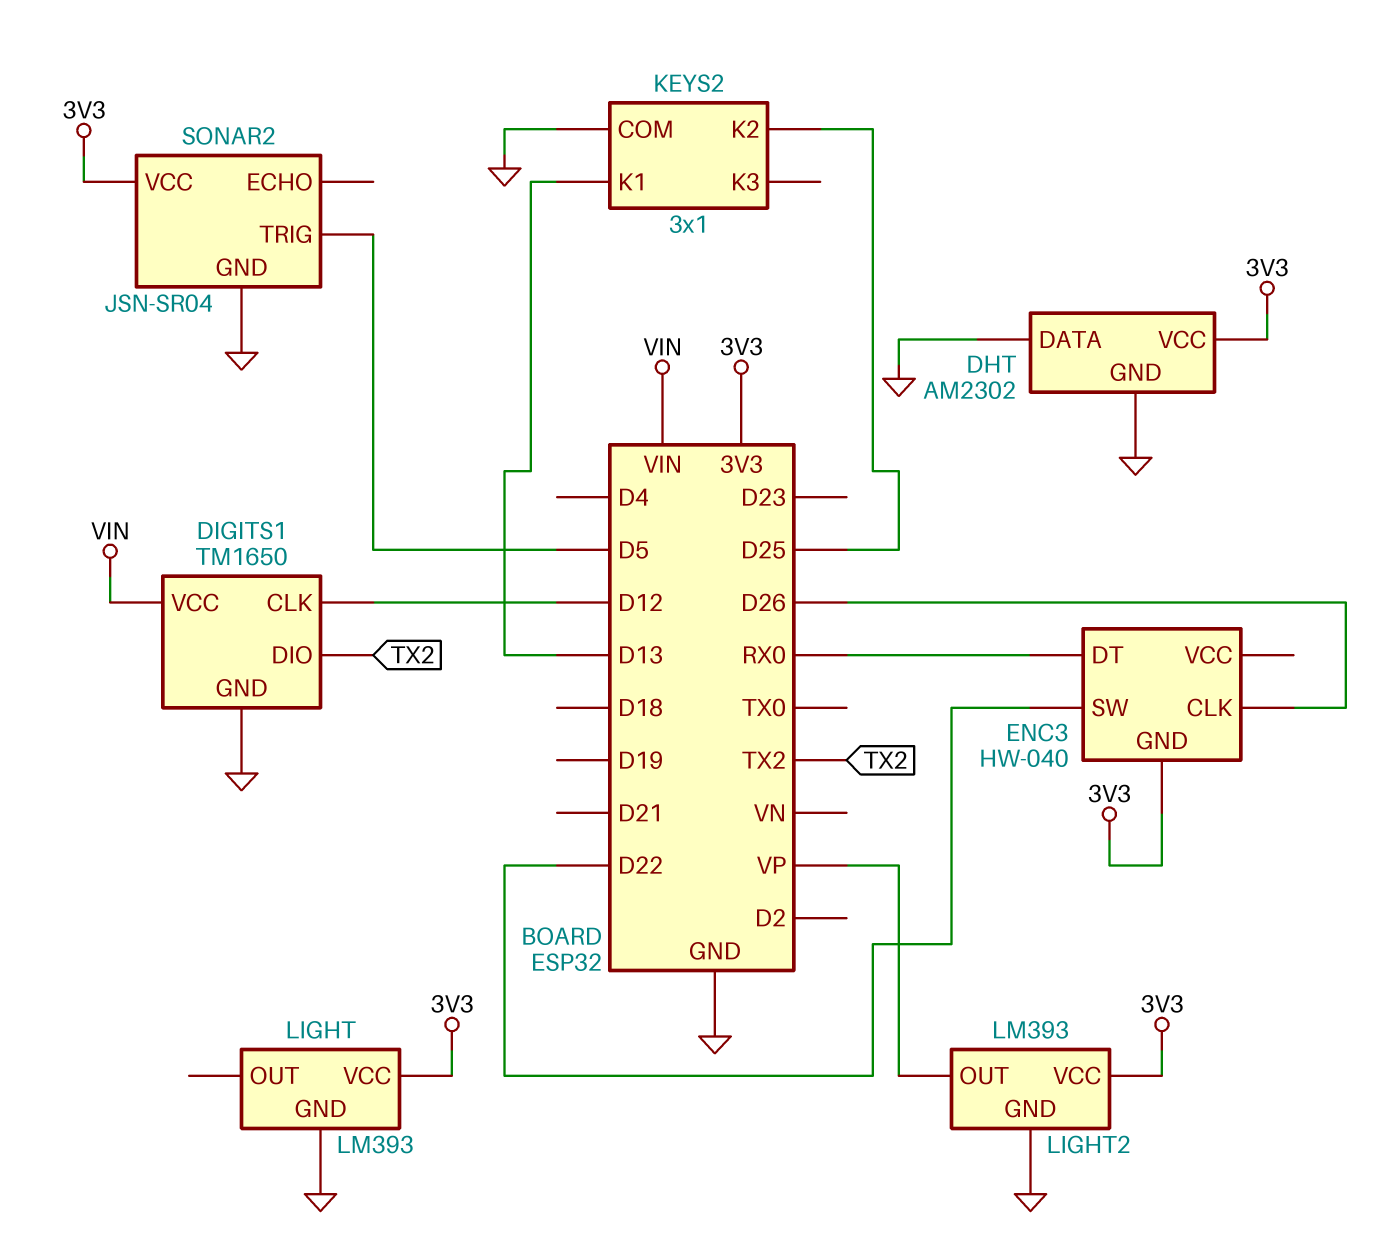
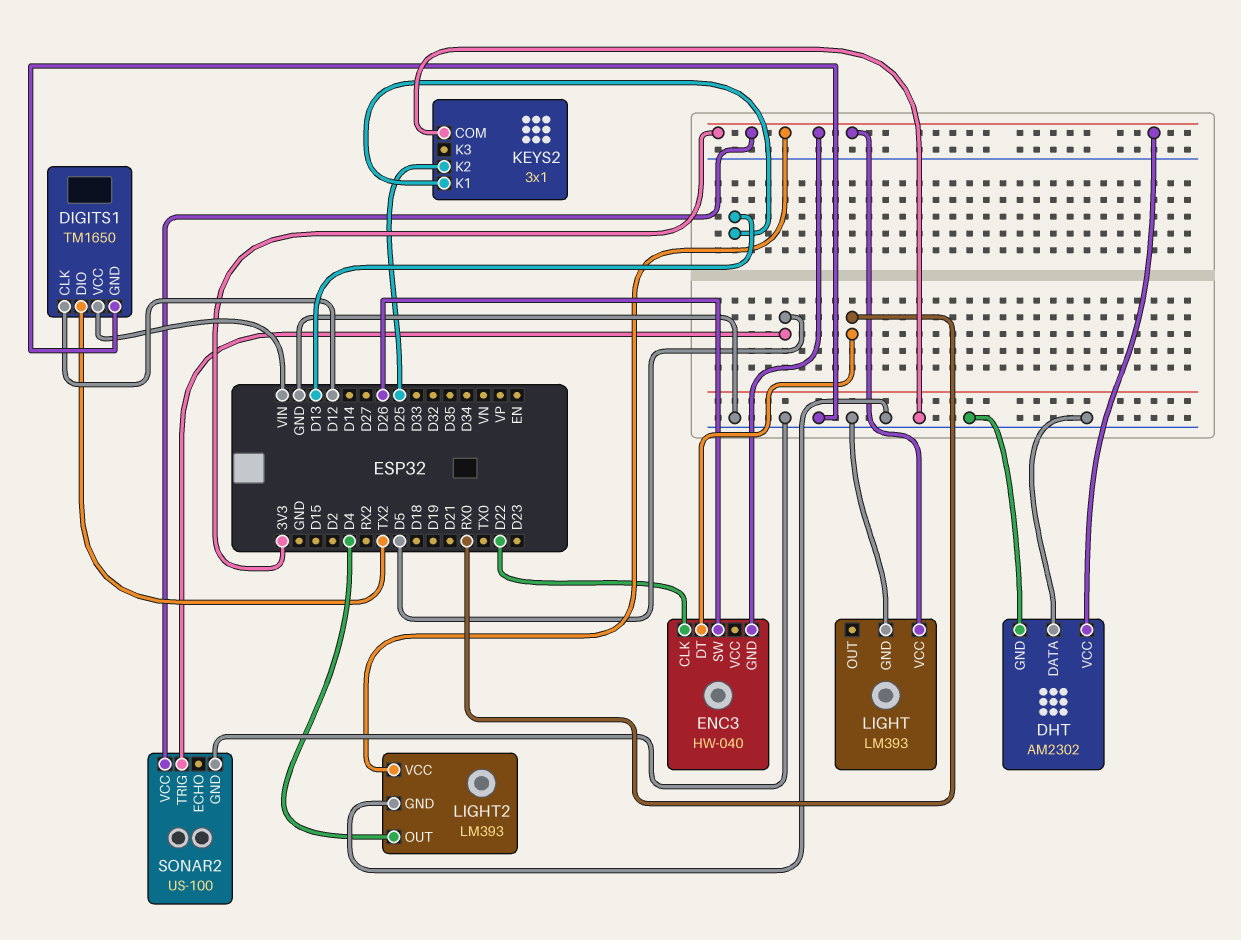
ENC3 pin CLK: D26 -> D22
ENC3 pin SW: D22 -> D26
LIGHT2 pin OUT: VP -> D4
SONAR2: JSN-SR04 -> US-100

